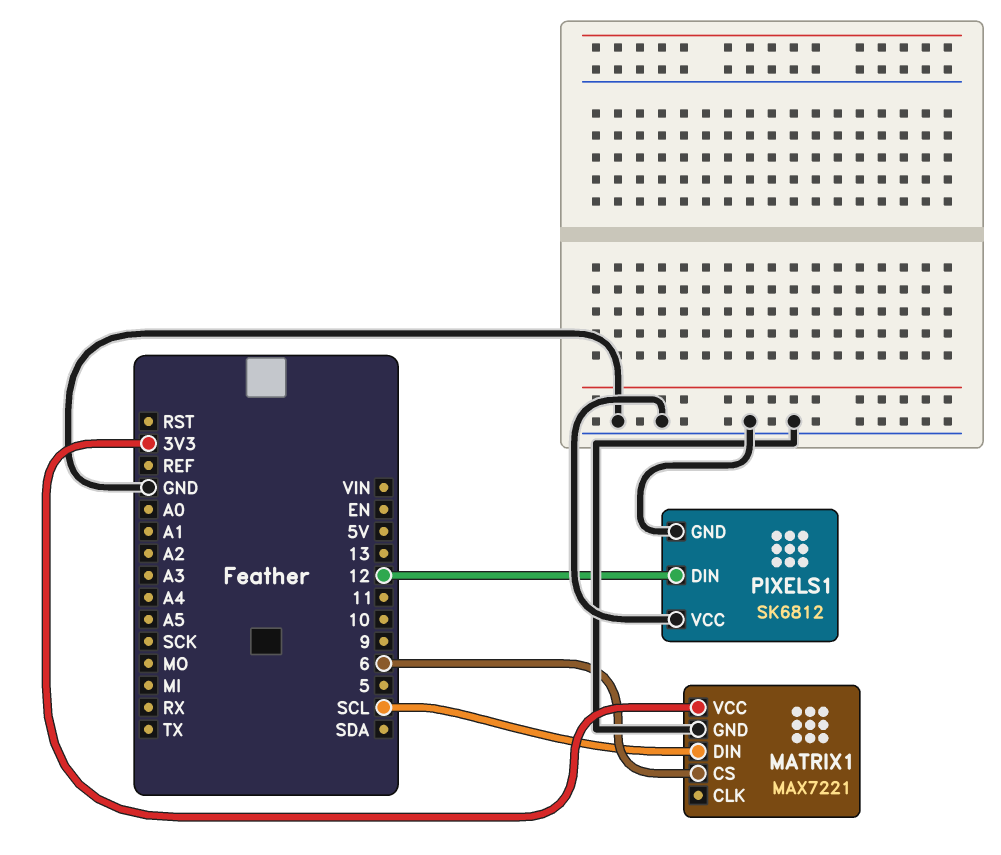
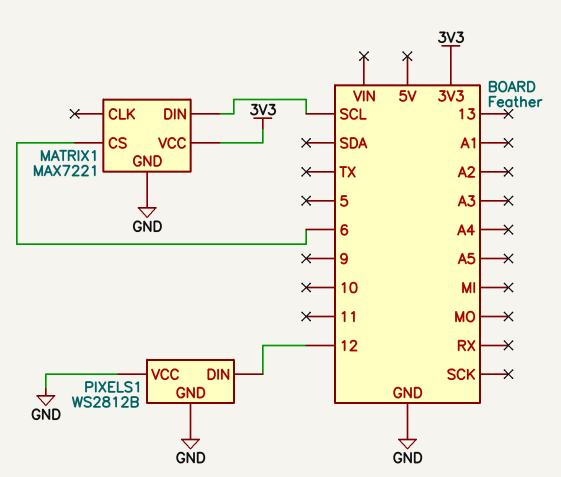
PIXELS1: SK6812 -> WS2812B

